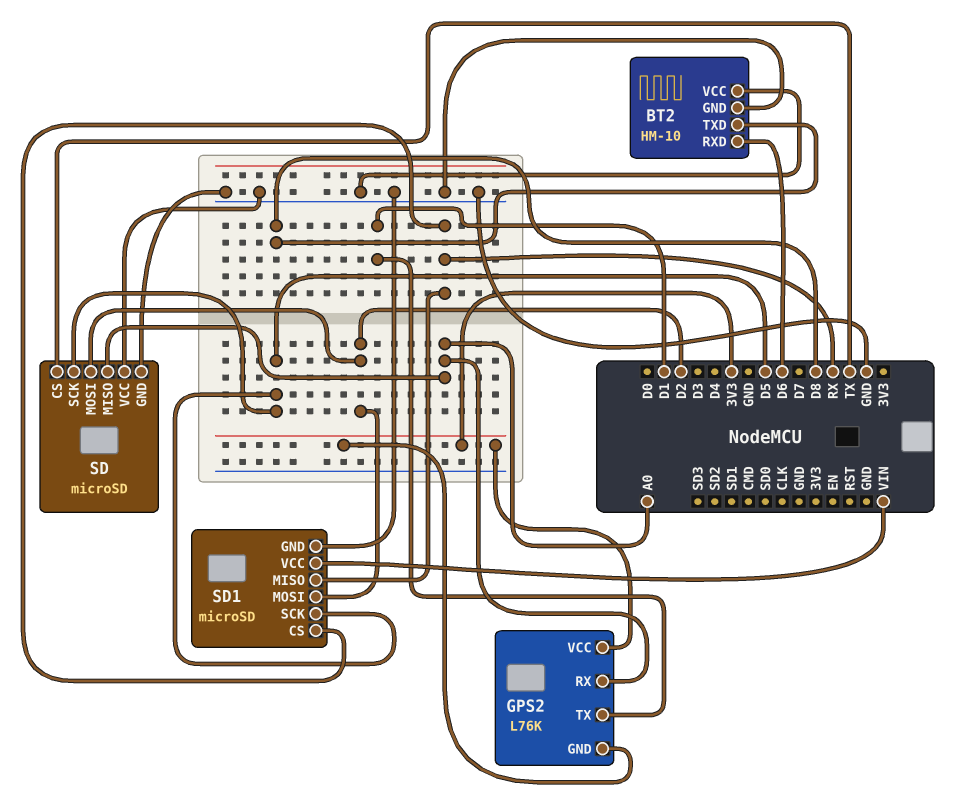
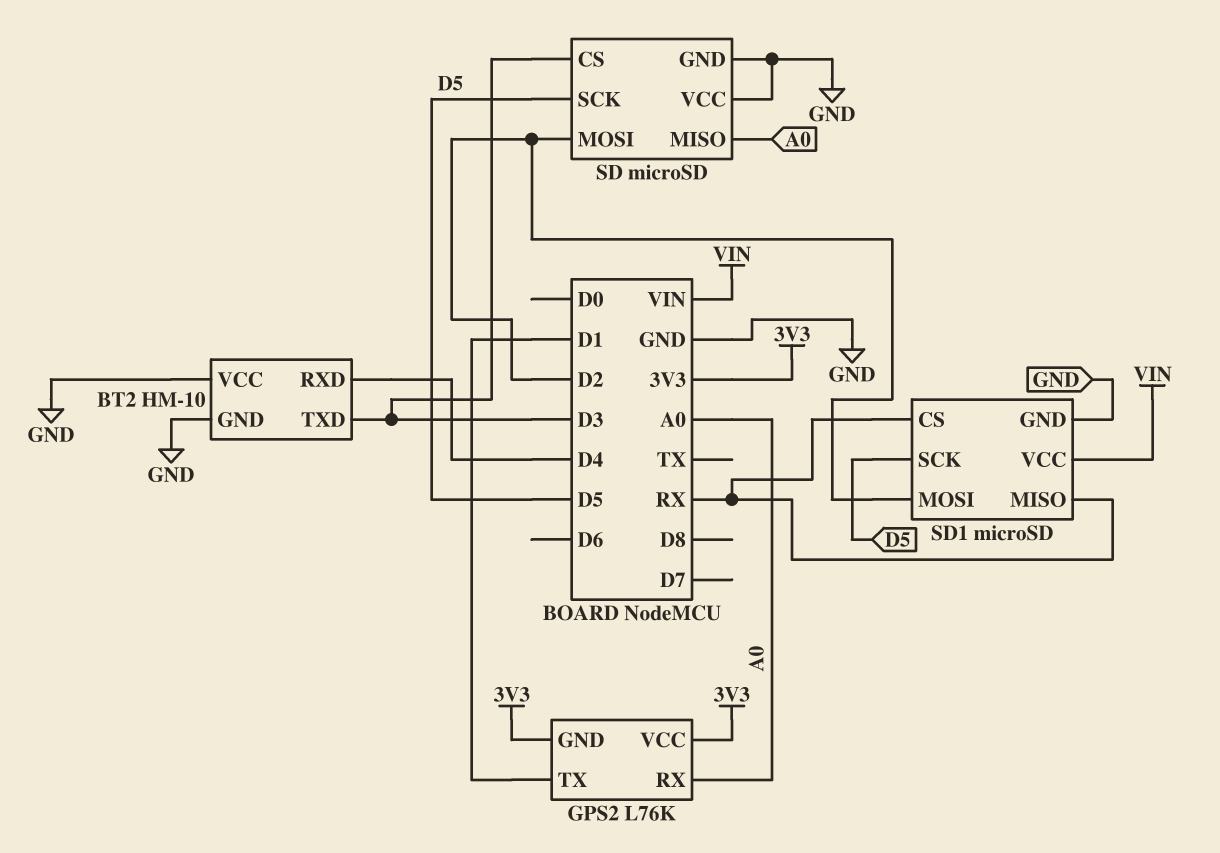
BT2 pin RXD: D6 -> D4
BT2 pin TXD: D8 -> D3
SD pin CS: TX -> D3

